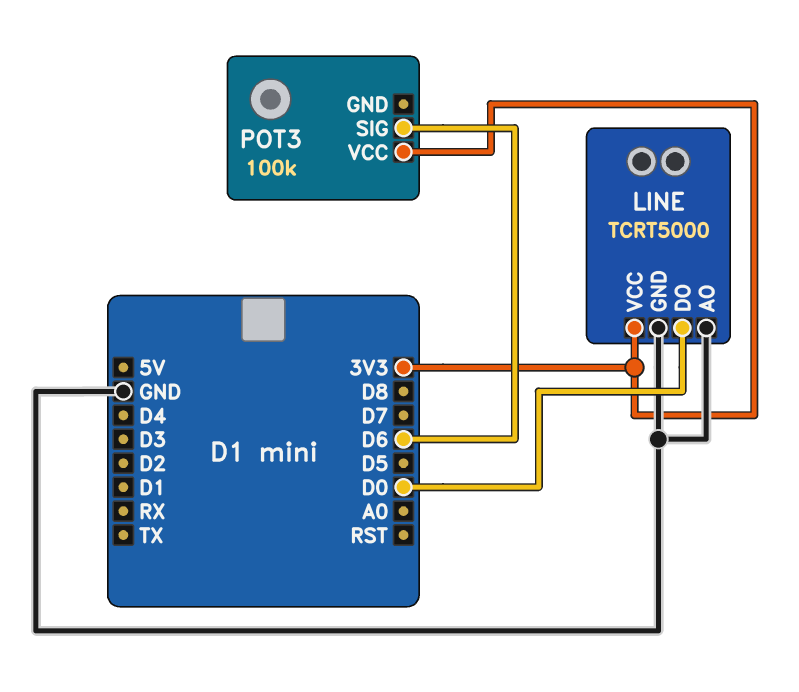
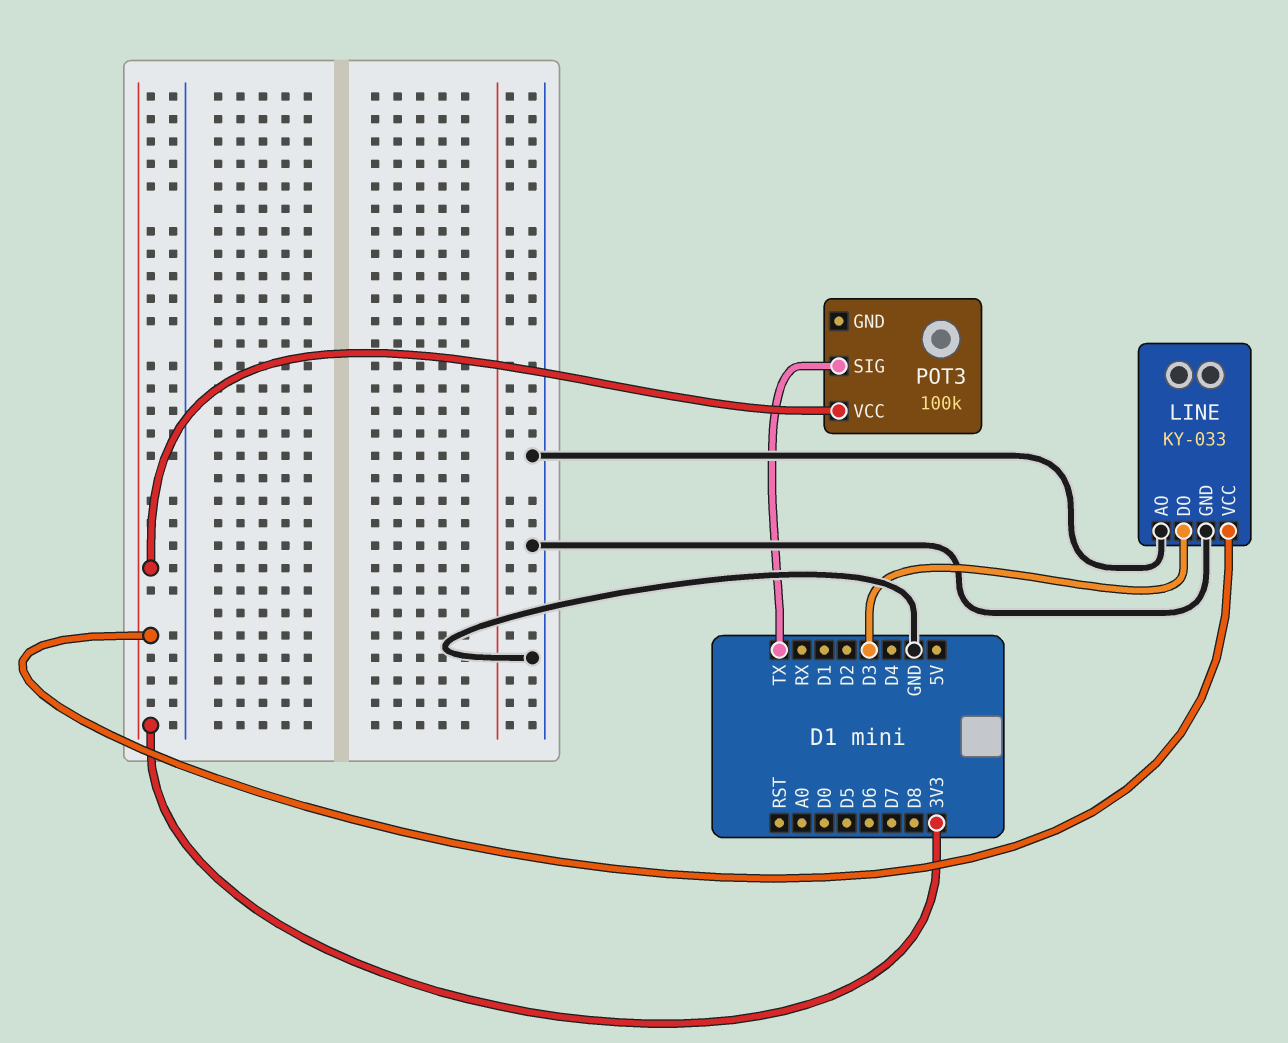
LINE: TCRT5000 -> KY-033
LINE pin DO: D0 -> D3
POT3 pin SIG: D6 -> TX

